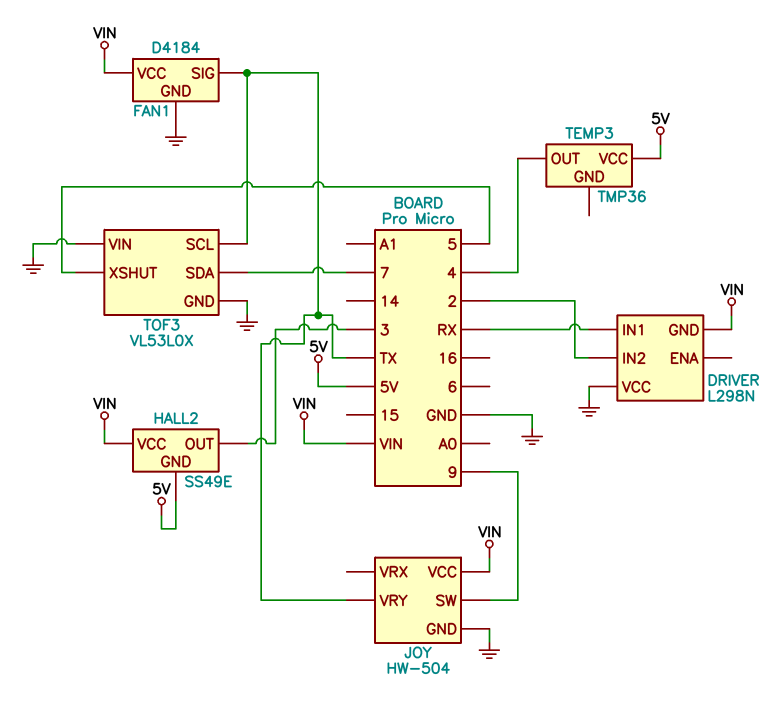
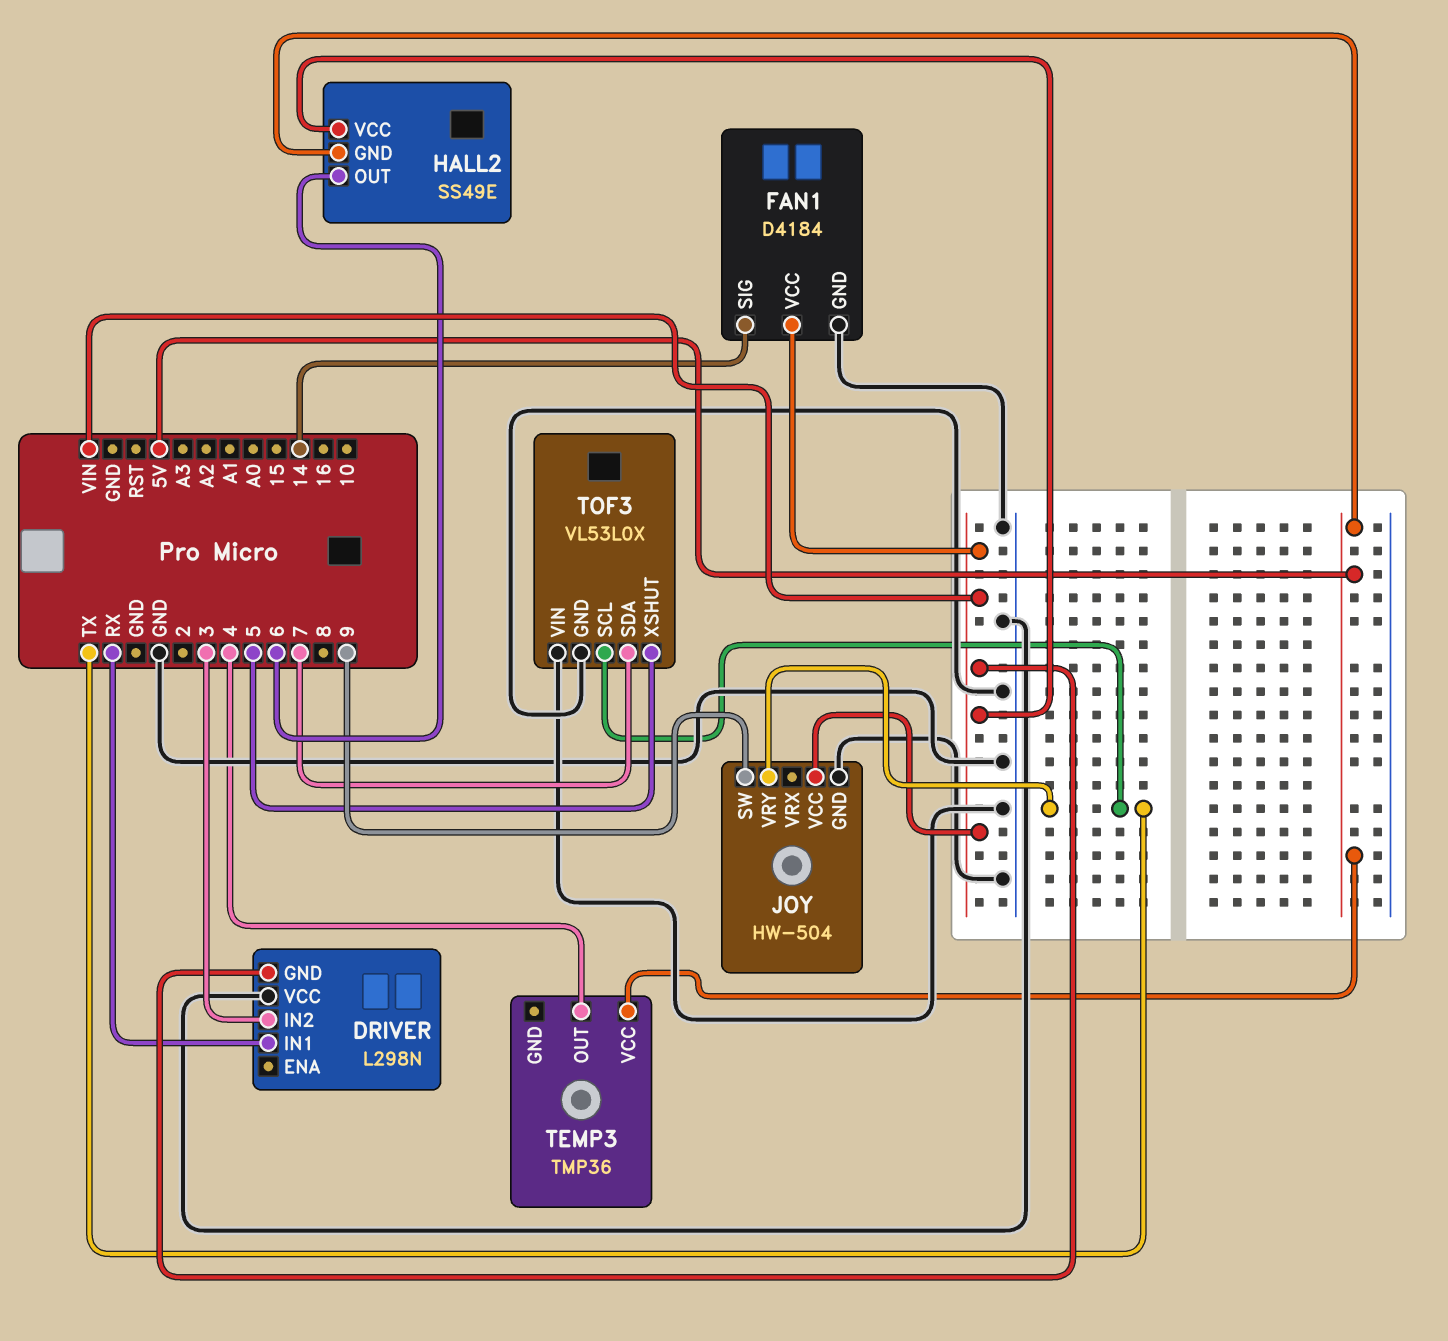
DRIVER pin IN2: 2 -> 3
FAN1 pin SIG: TX -> 14
HALL2 pin OUT: 3 -> 6

